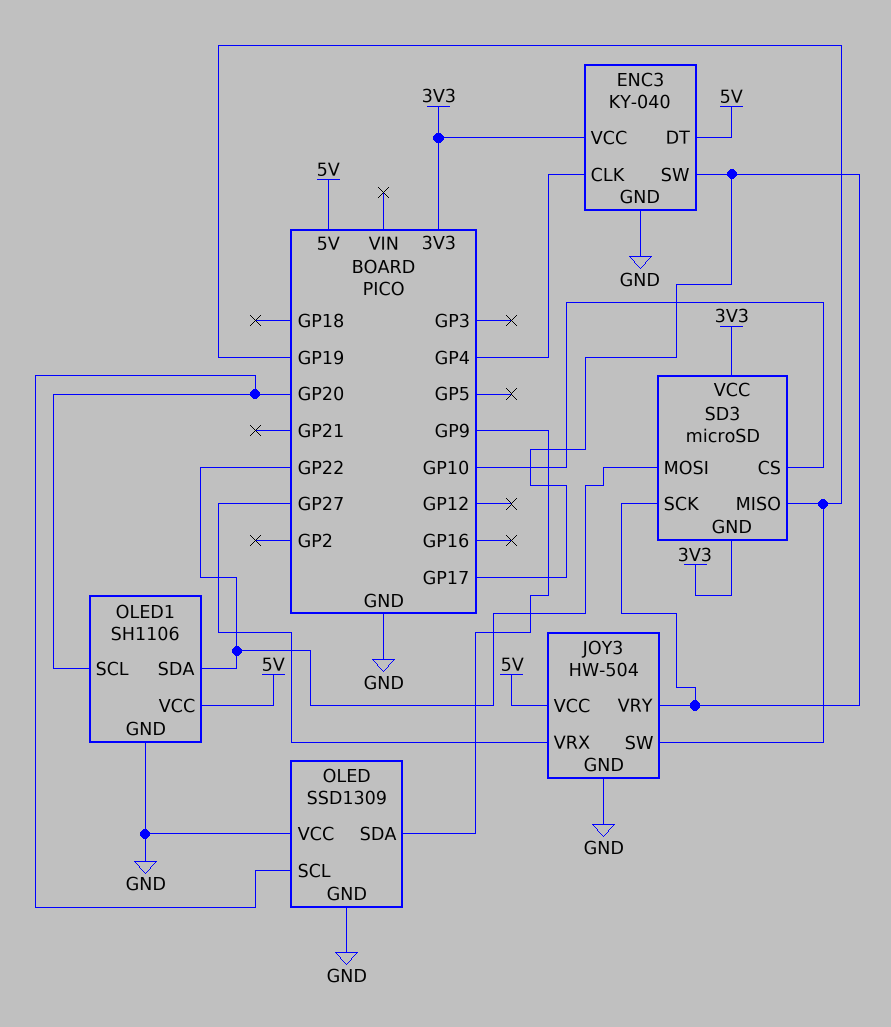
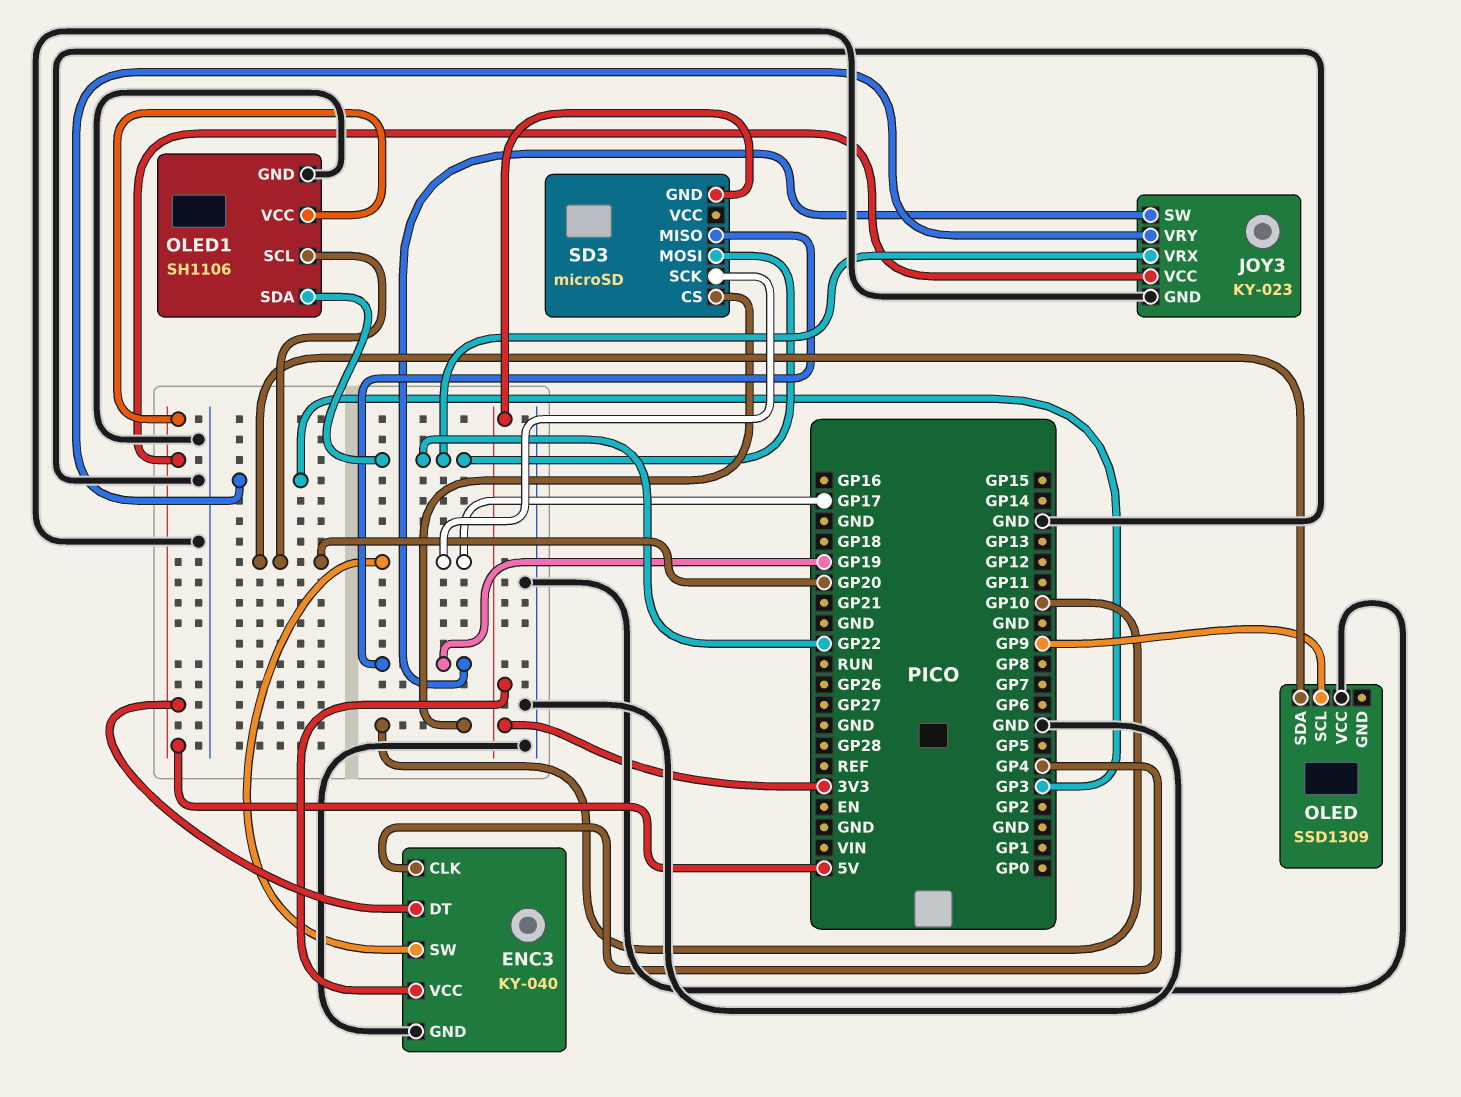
JOY3: HW-504 -> KY-023
JOY3 pin VRX: GP27 -> GP22
JOY3 pin VRY: GP17 -> GP3
OLED pin GND: GND -> none
OLED pin SCL: GP20 -> GP9
OLED pin SDA: GP9 -> GP20
SD3 pin VCC: 3V3 -> none

